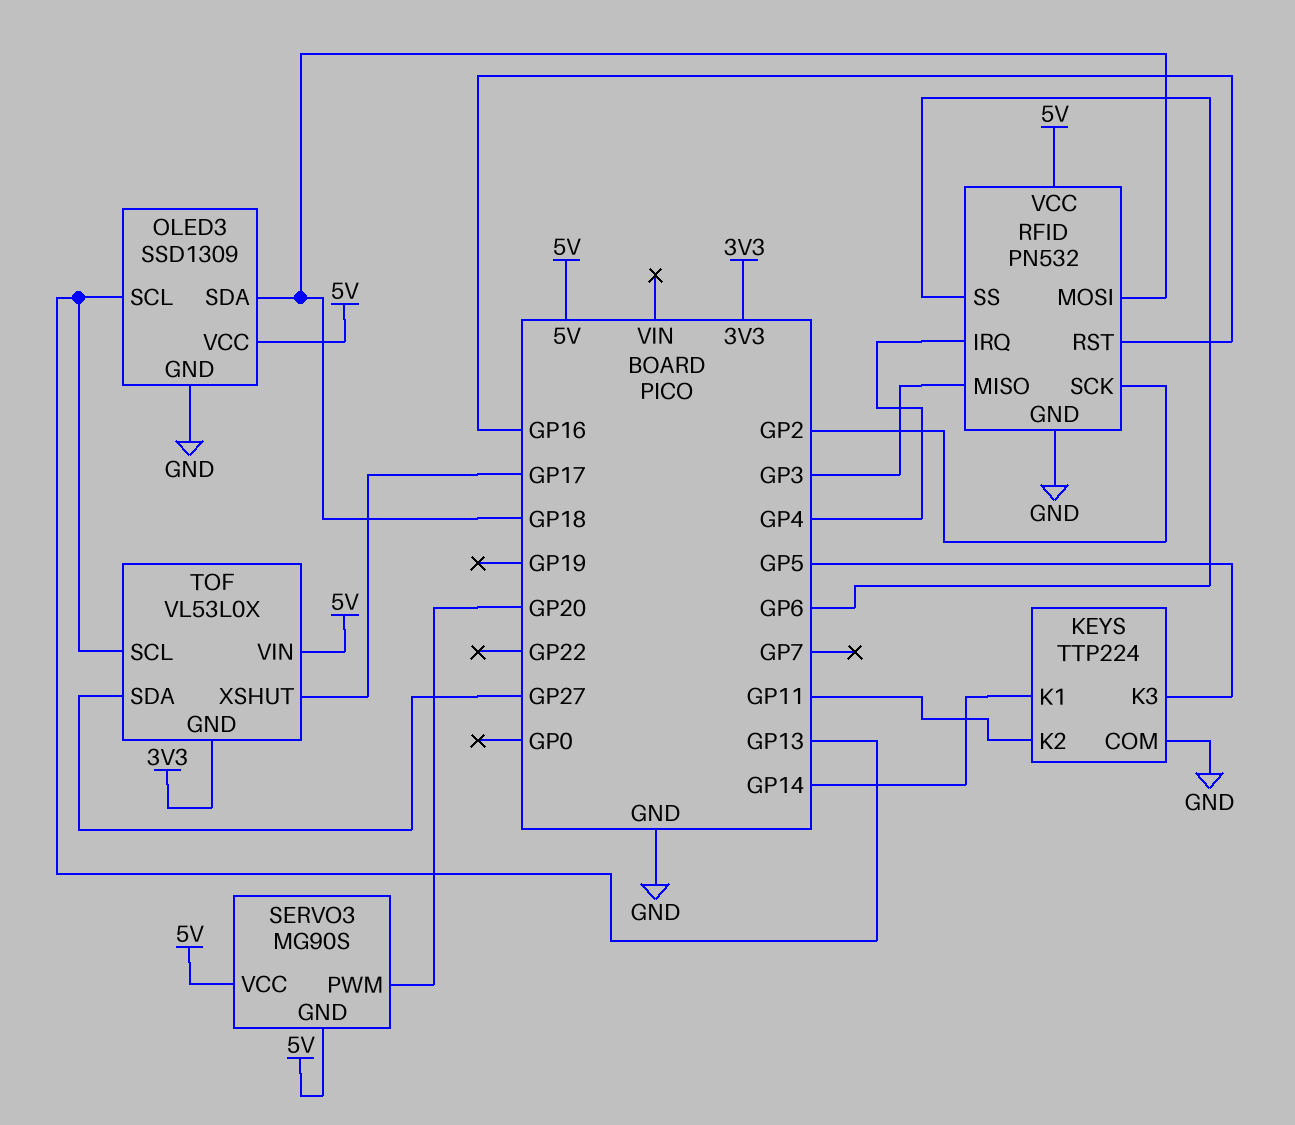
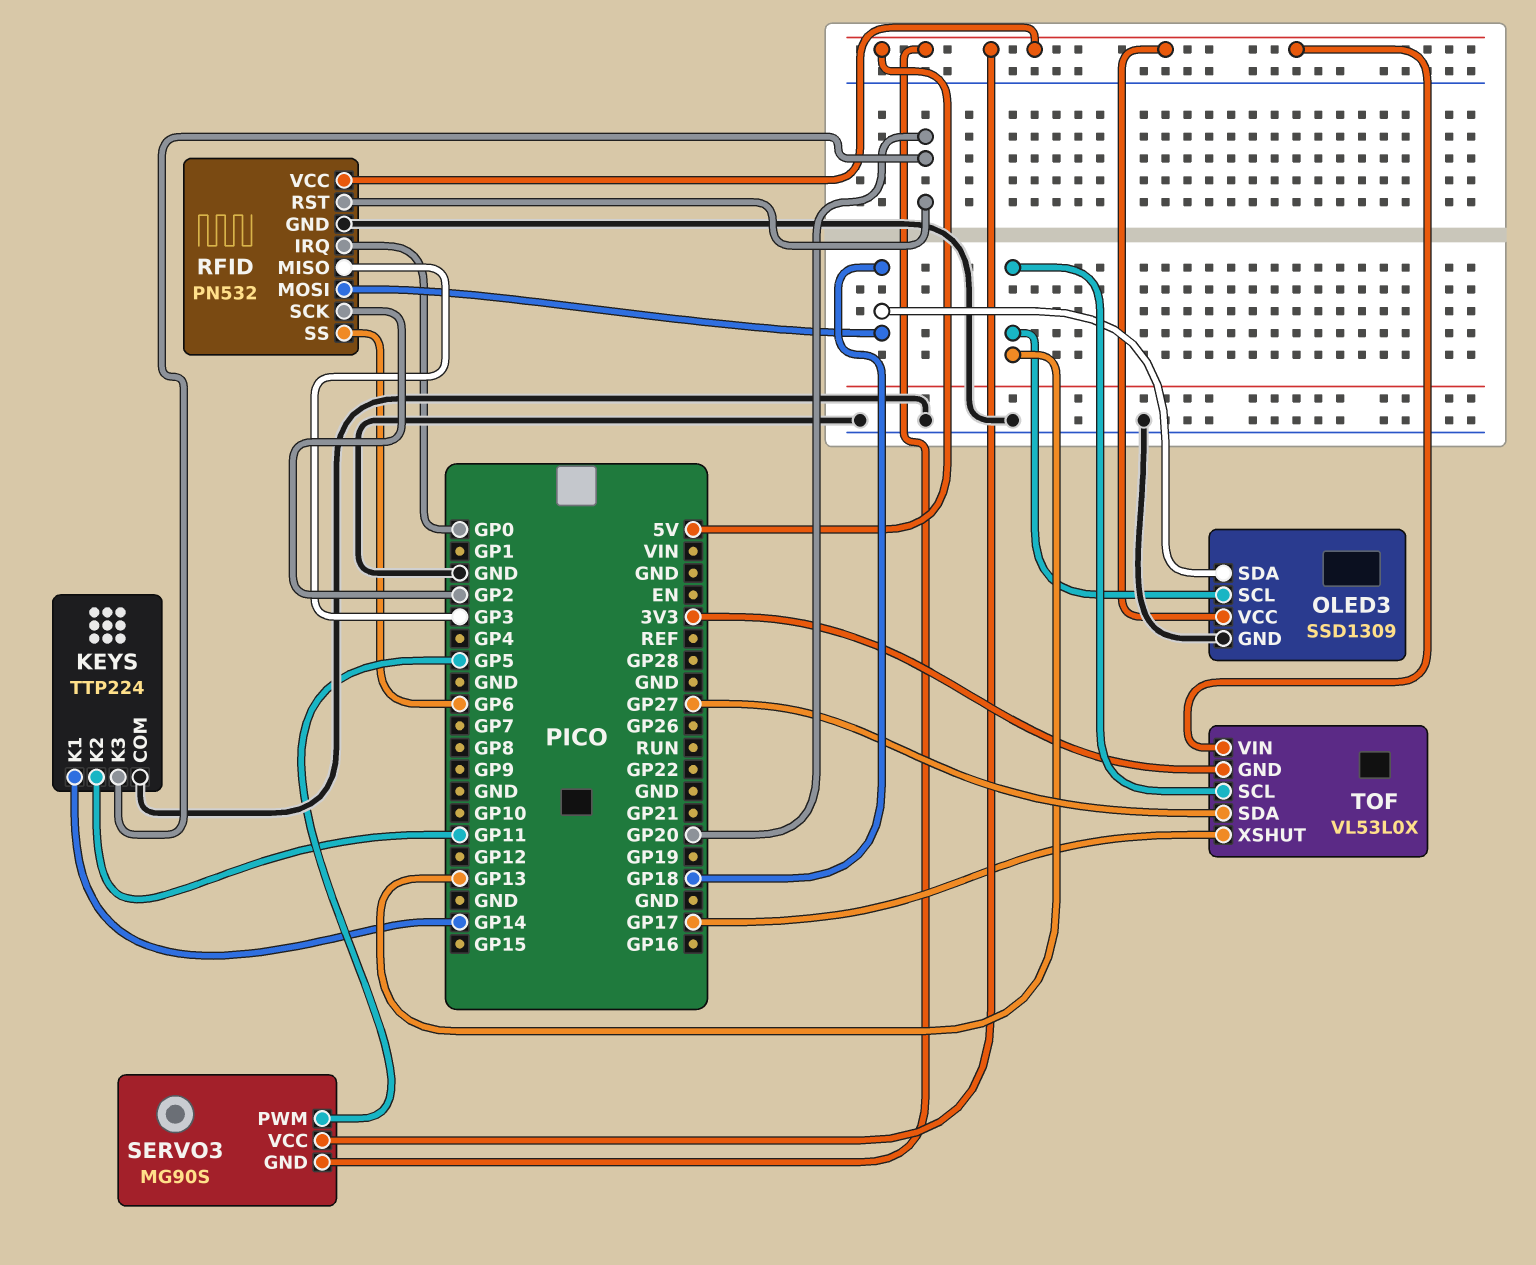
KEYS pin K3: GP5 -> GP20
RFID pin IRQ: GP4 -> GP0
RFID pin RST: GP16 -> GP20
SERVO3 pin PWM: GP20 -> GP5

